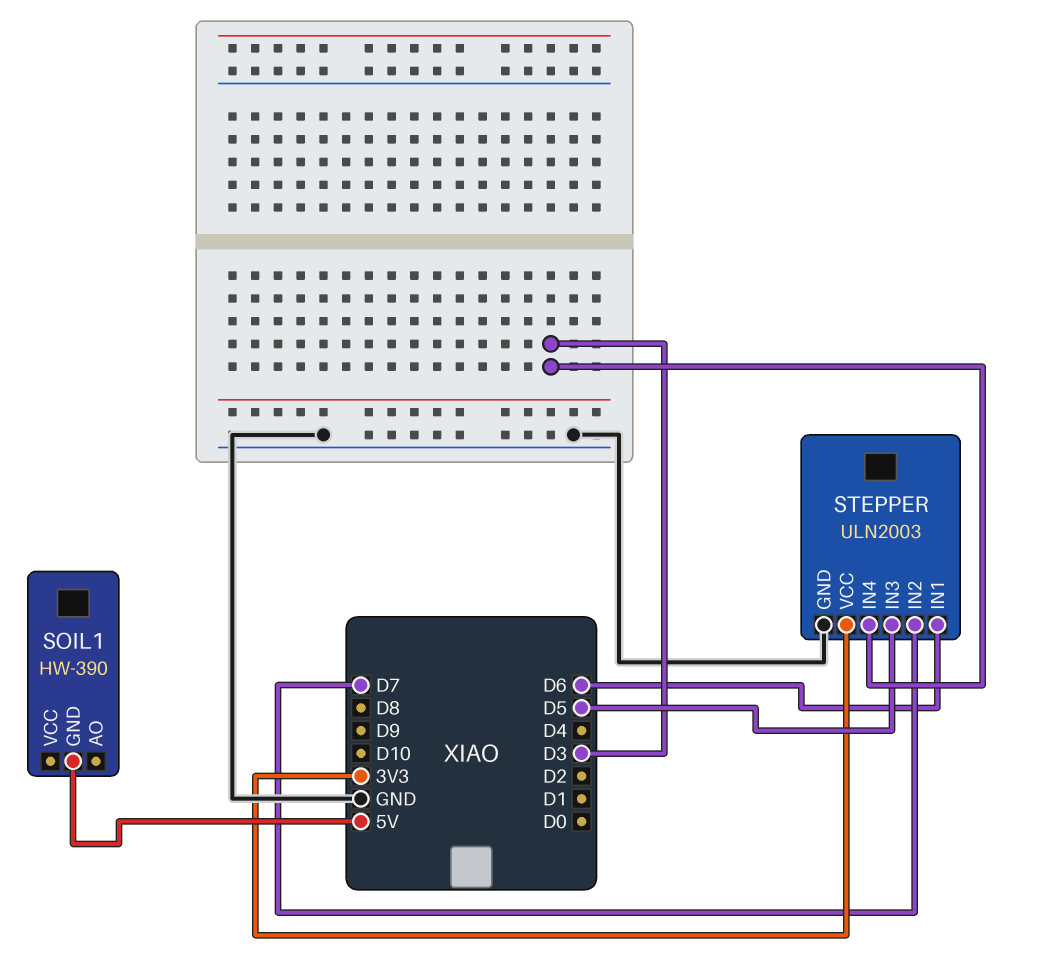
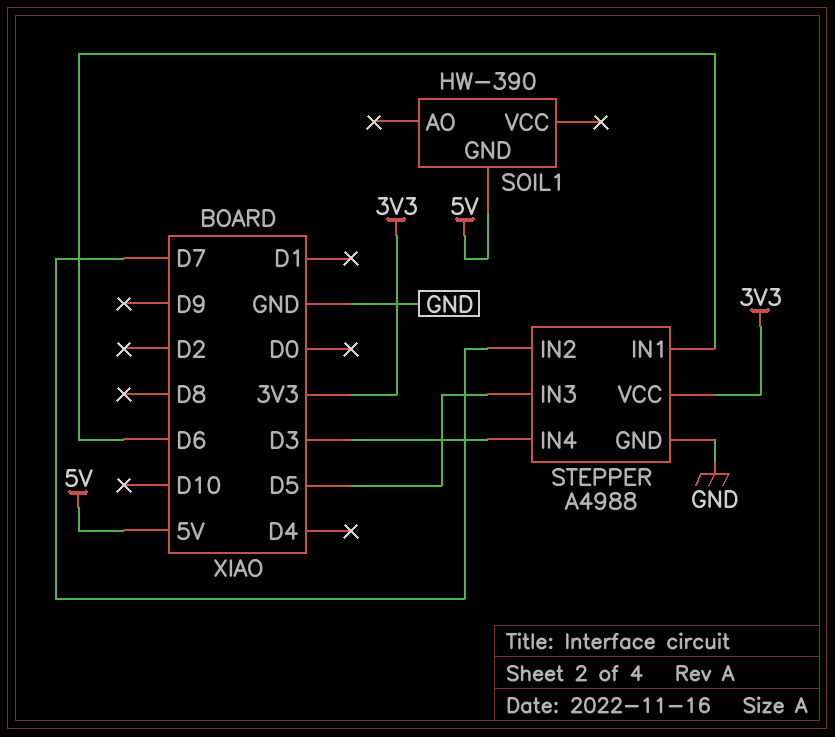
STEPPER: ULN2003 -> A4988

